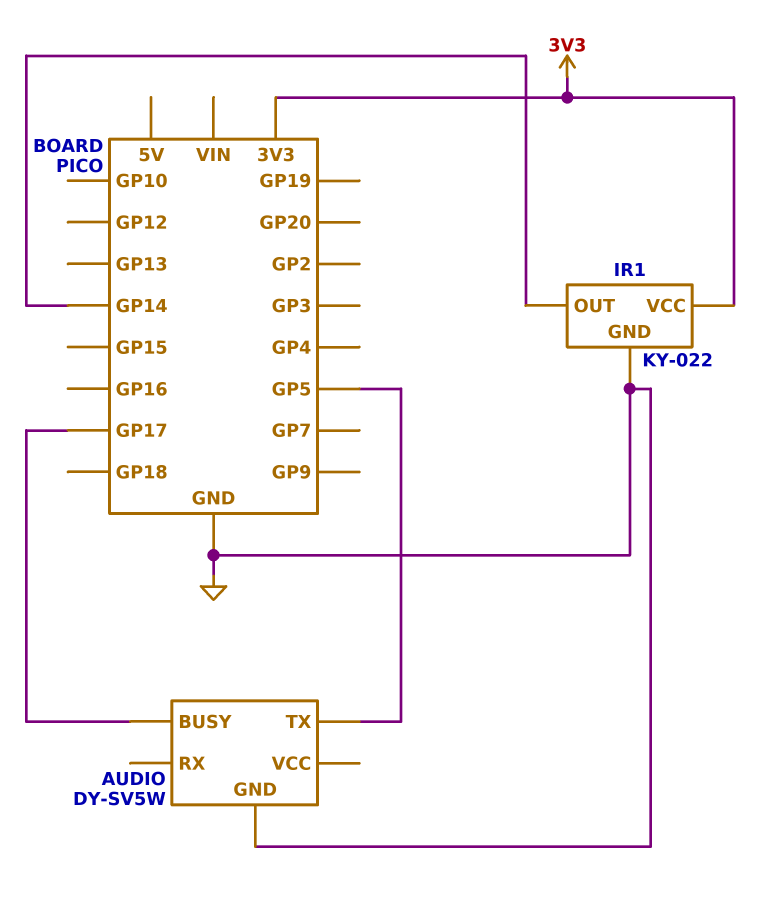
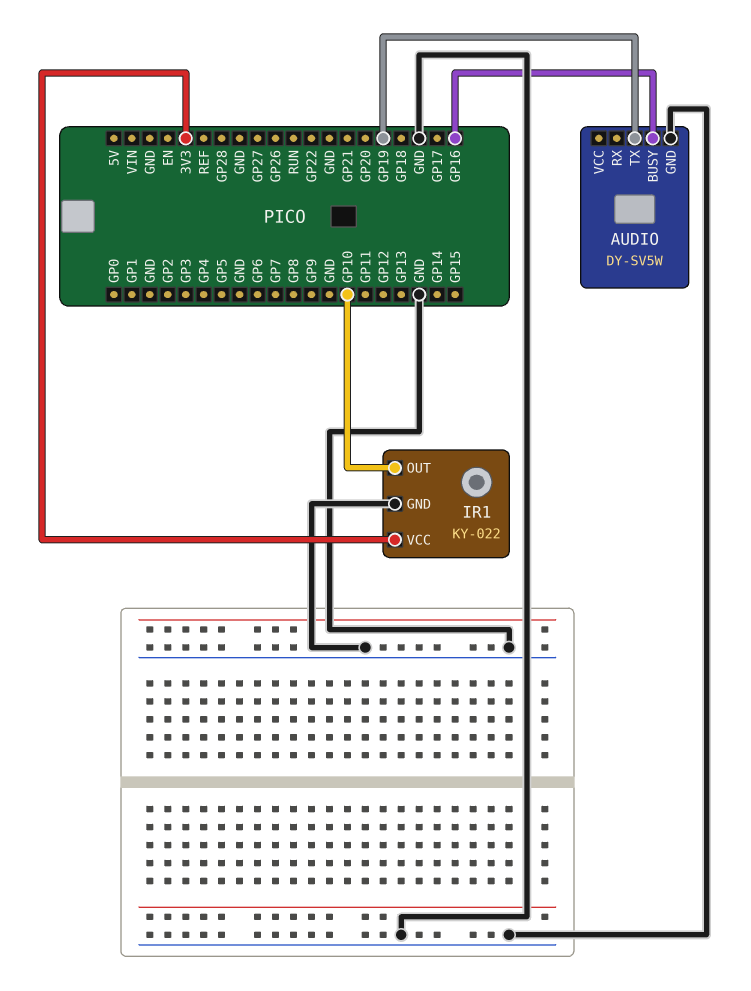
AUDIO pin BUSY: GP17 -> GP16
AUDIO pin TX: GP5 -> GP19
IR1 pin OUT: GP14 -> GP10

